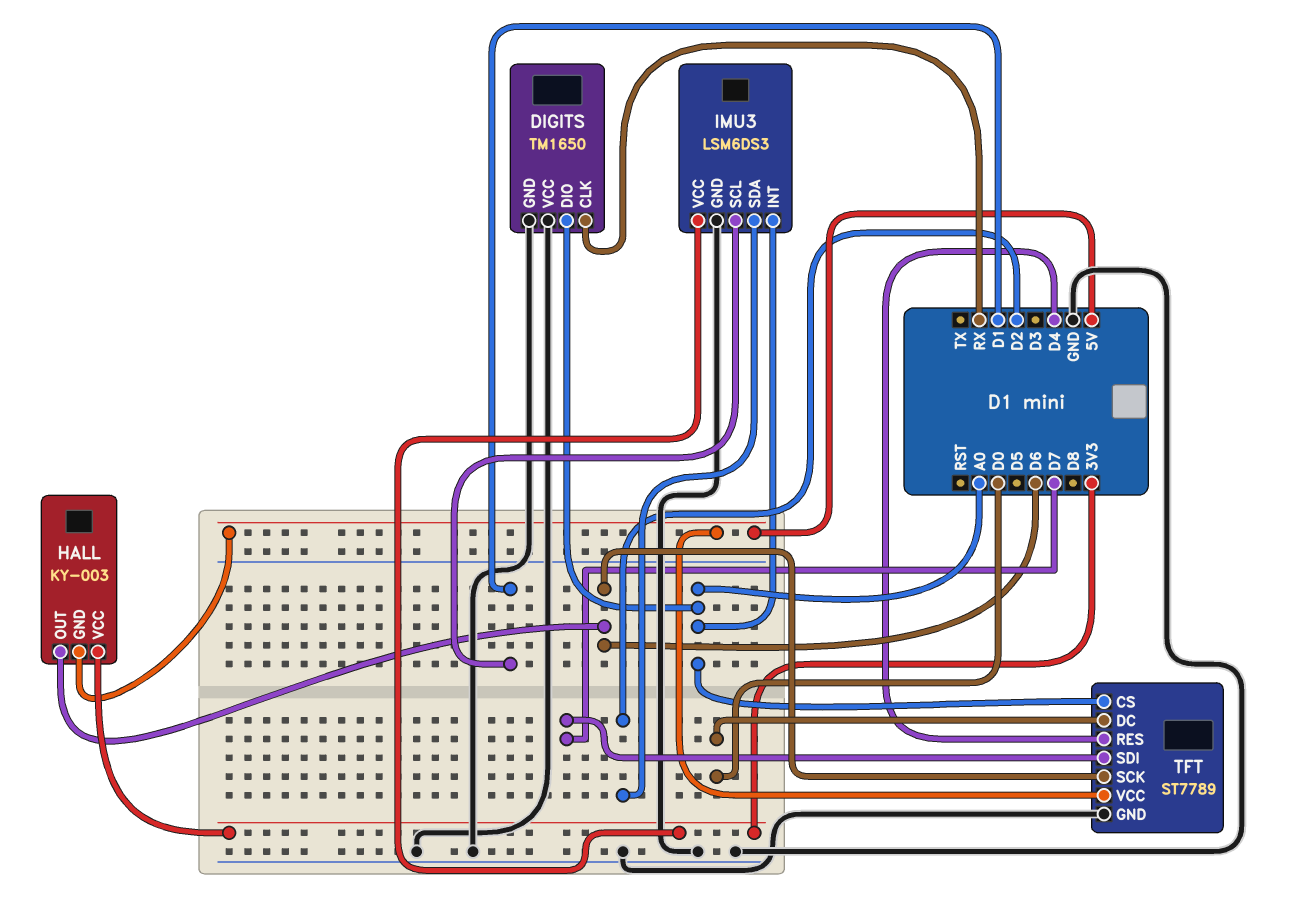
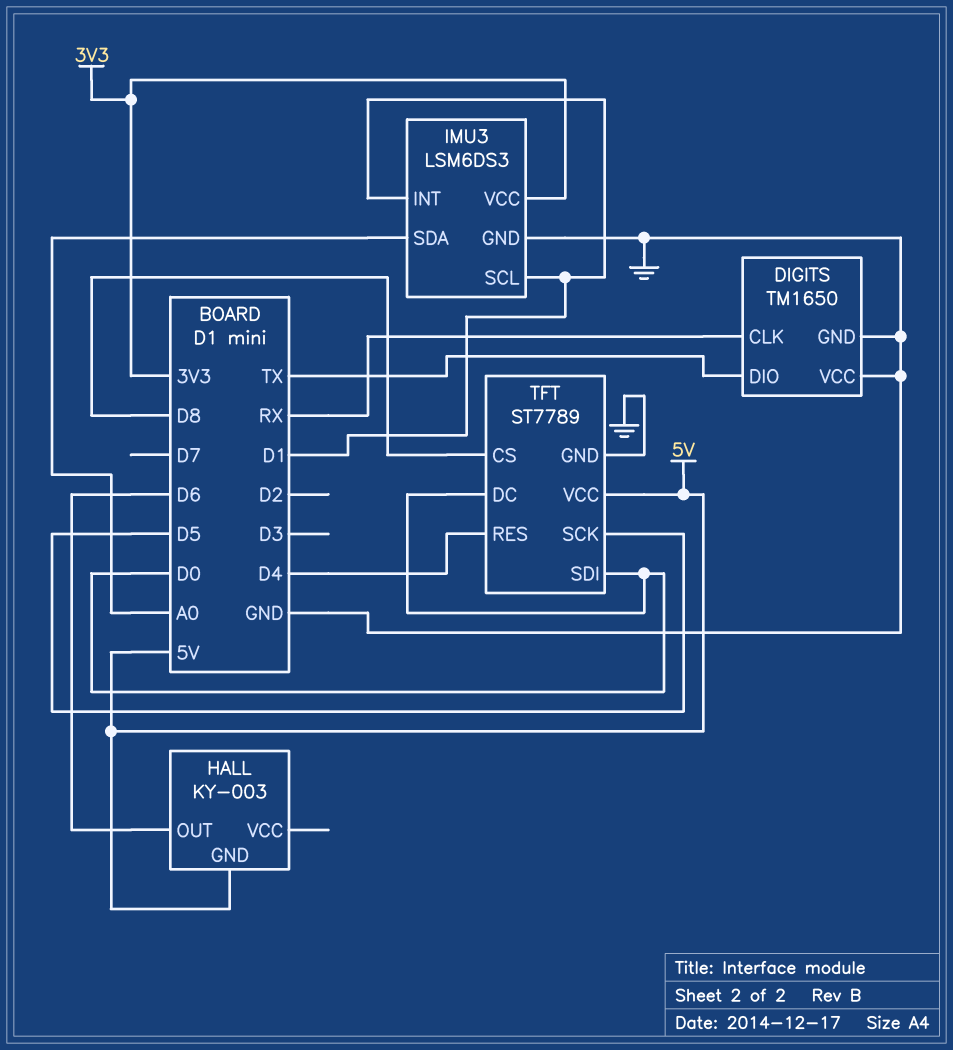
DIGITS pin DIO: A0 -> TX
HALL pin VCC: 3V3 -> none
IMU3 pin INT: A0 -> D1
IMU3 pin SDA: D2 -> A0
TFT pin CS: A0 -> D8
TFT pin SCK: D6 -> D5
TFT pin SDI: D7 -> D0

